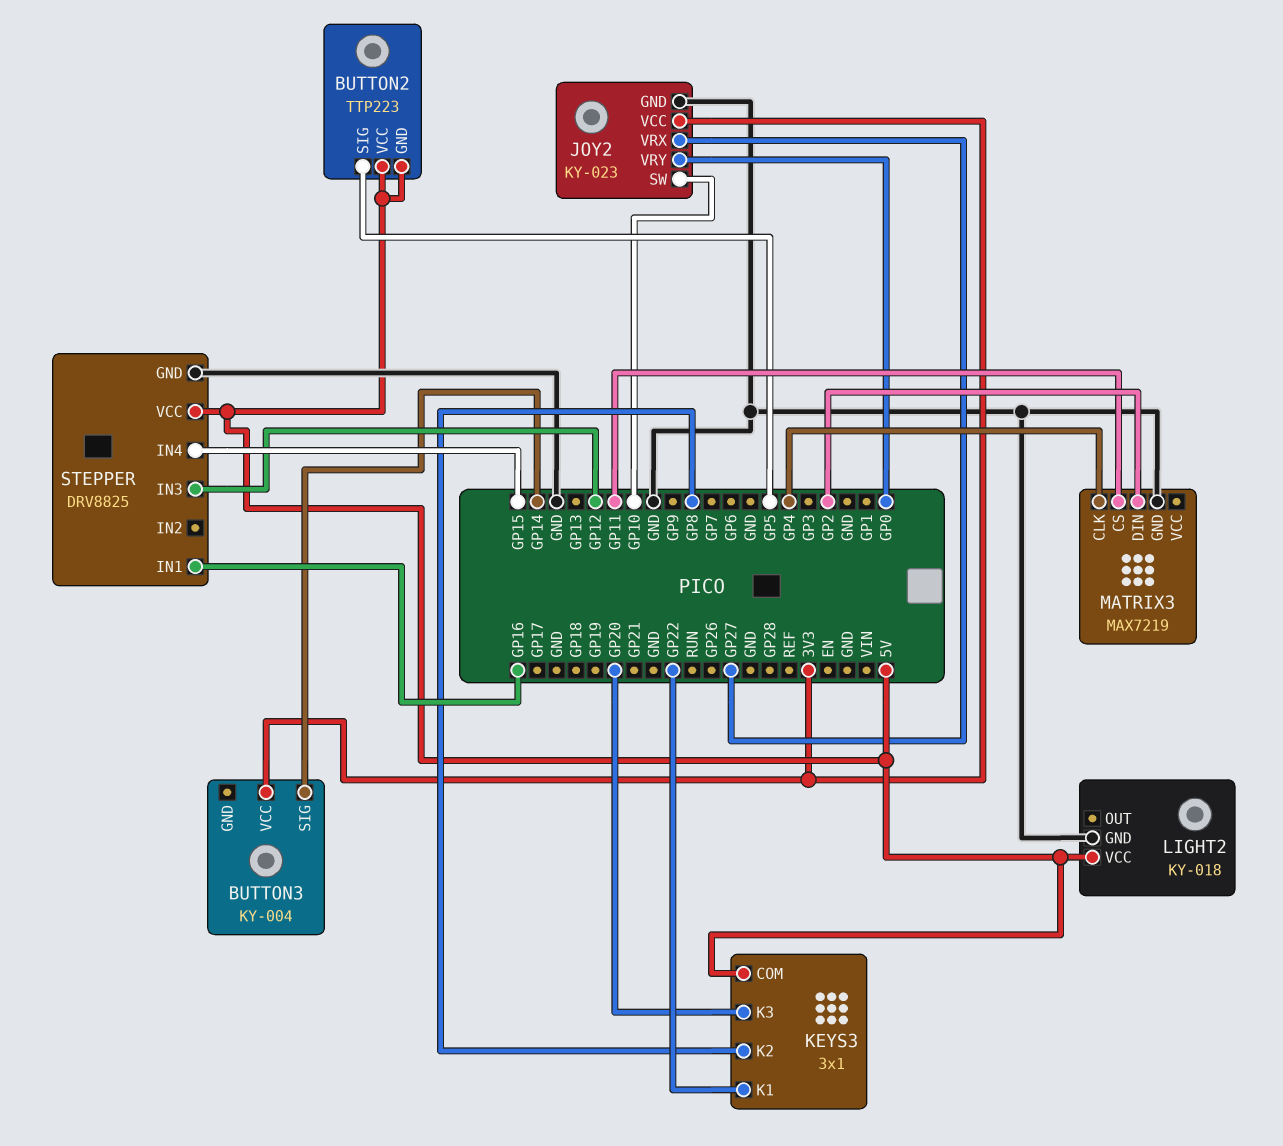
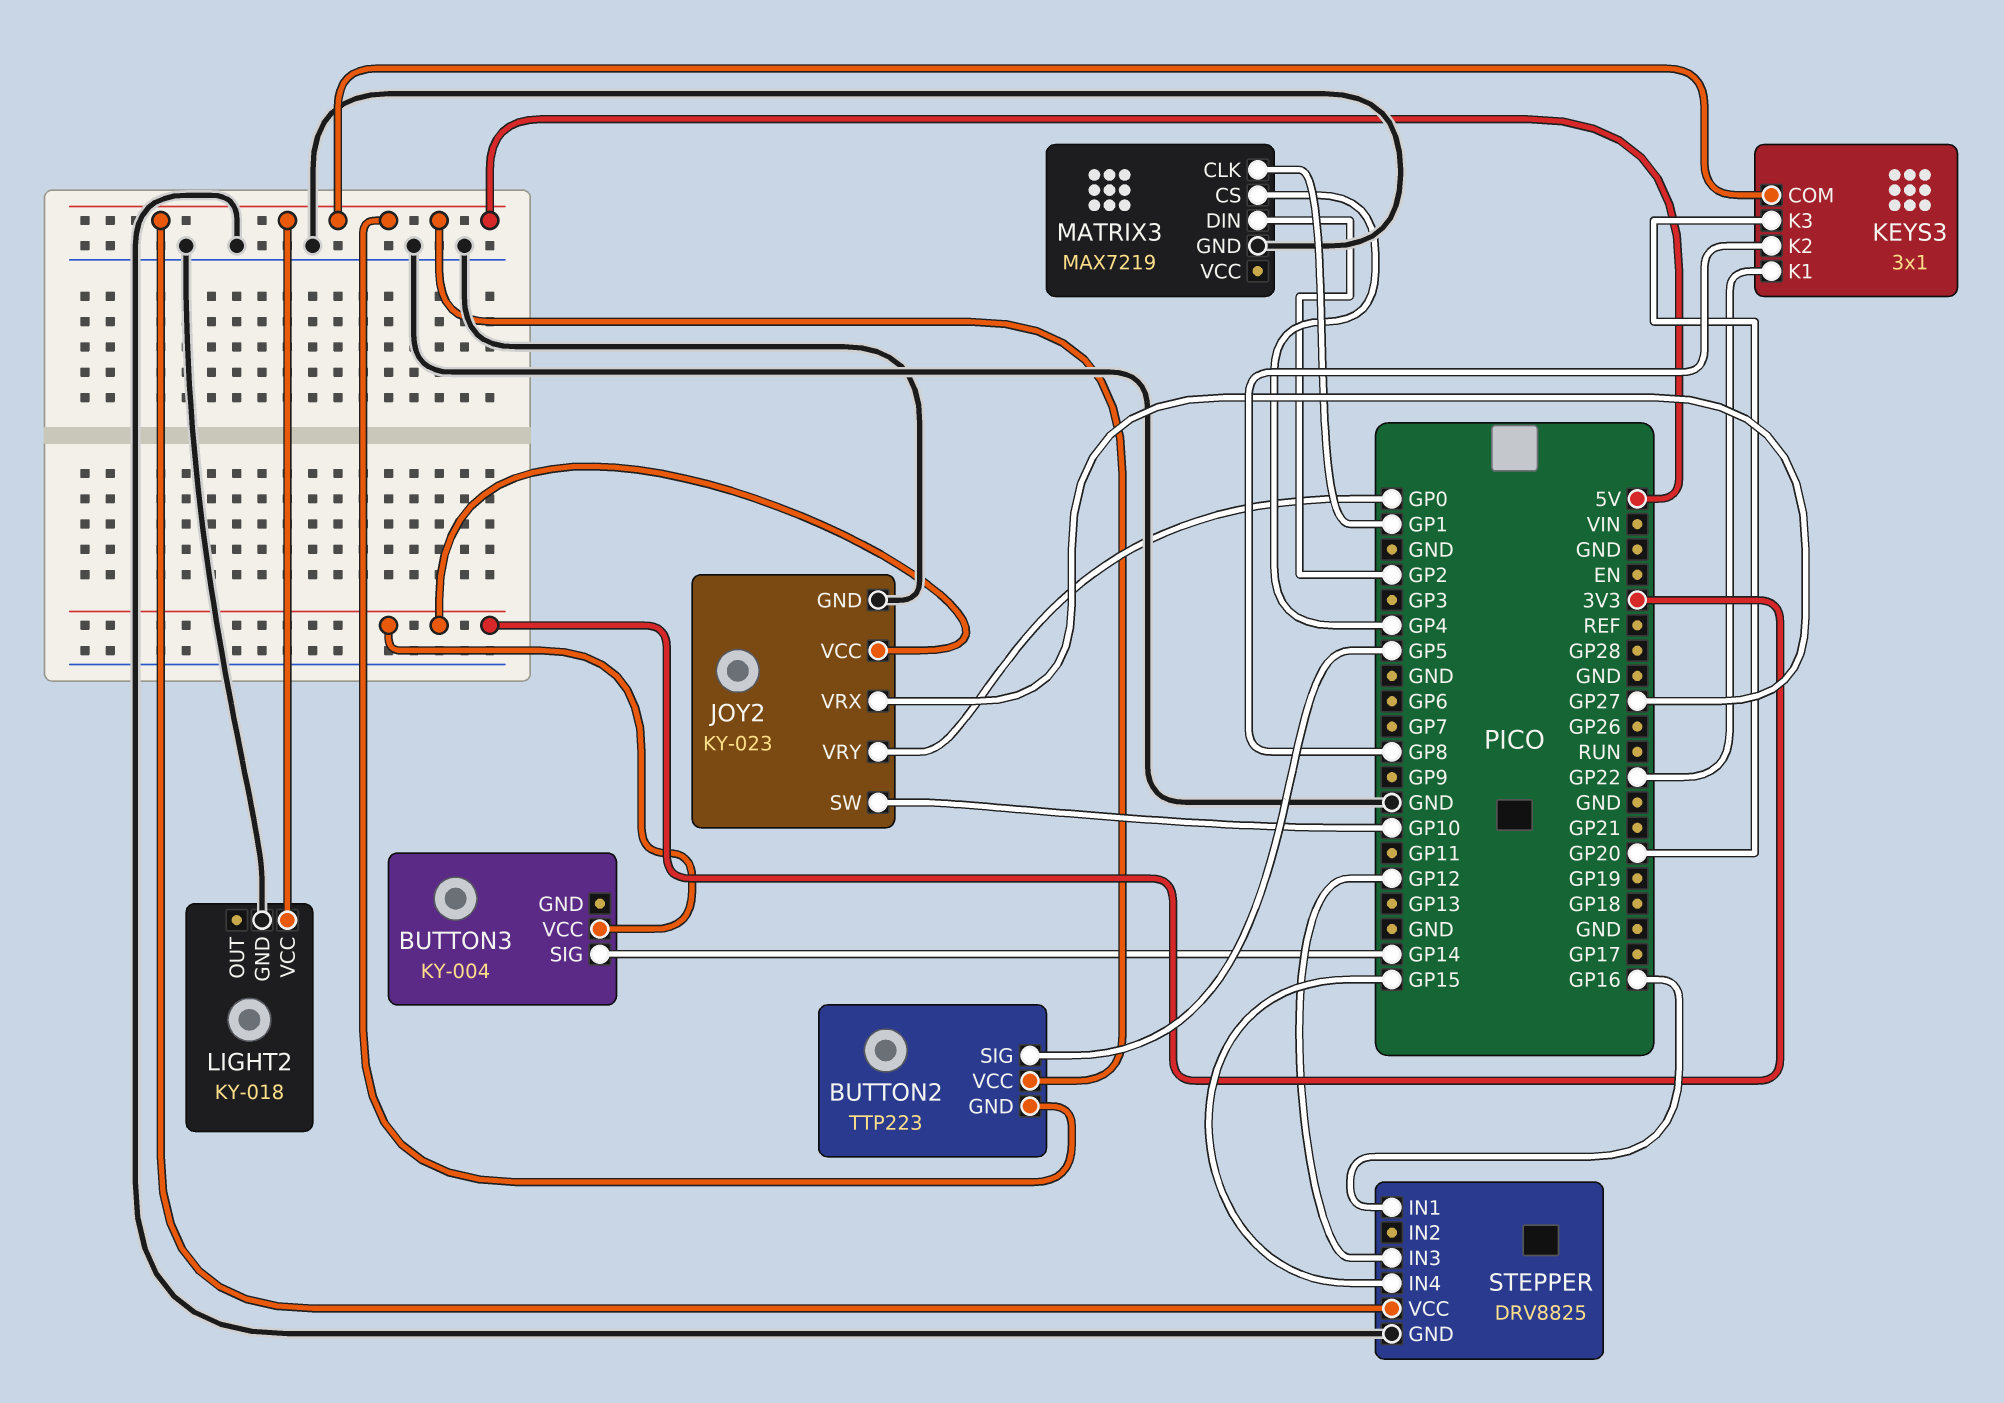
MATRIX3 pin CLK: GP4 -> GP1
MATRIX3 pin CS: GP11 -> GP4

